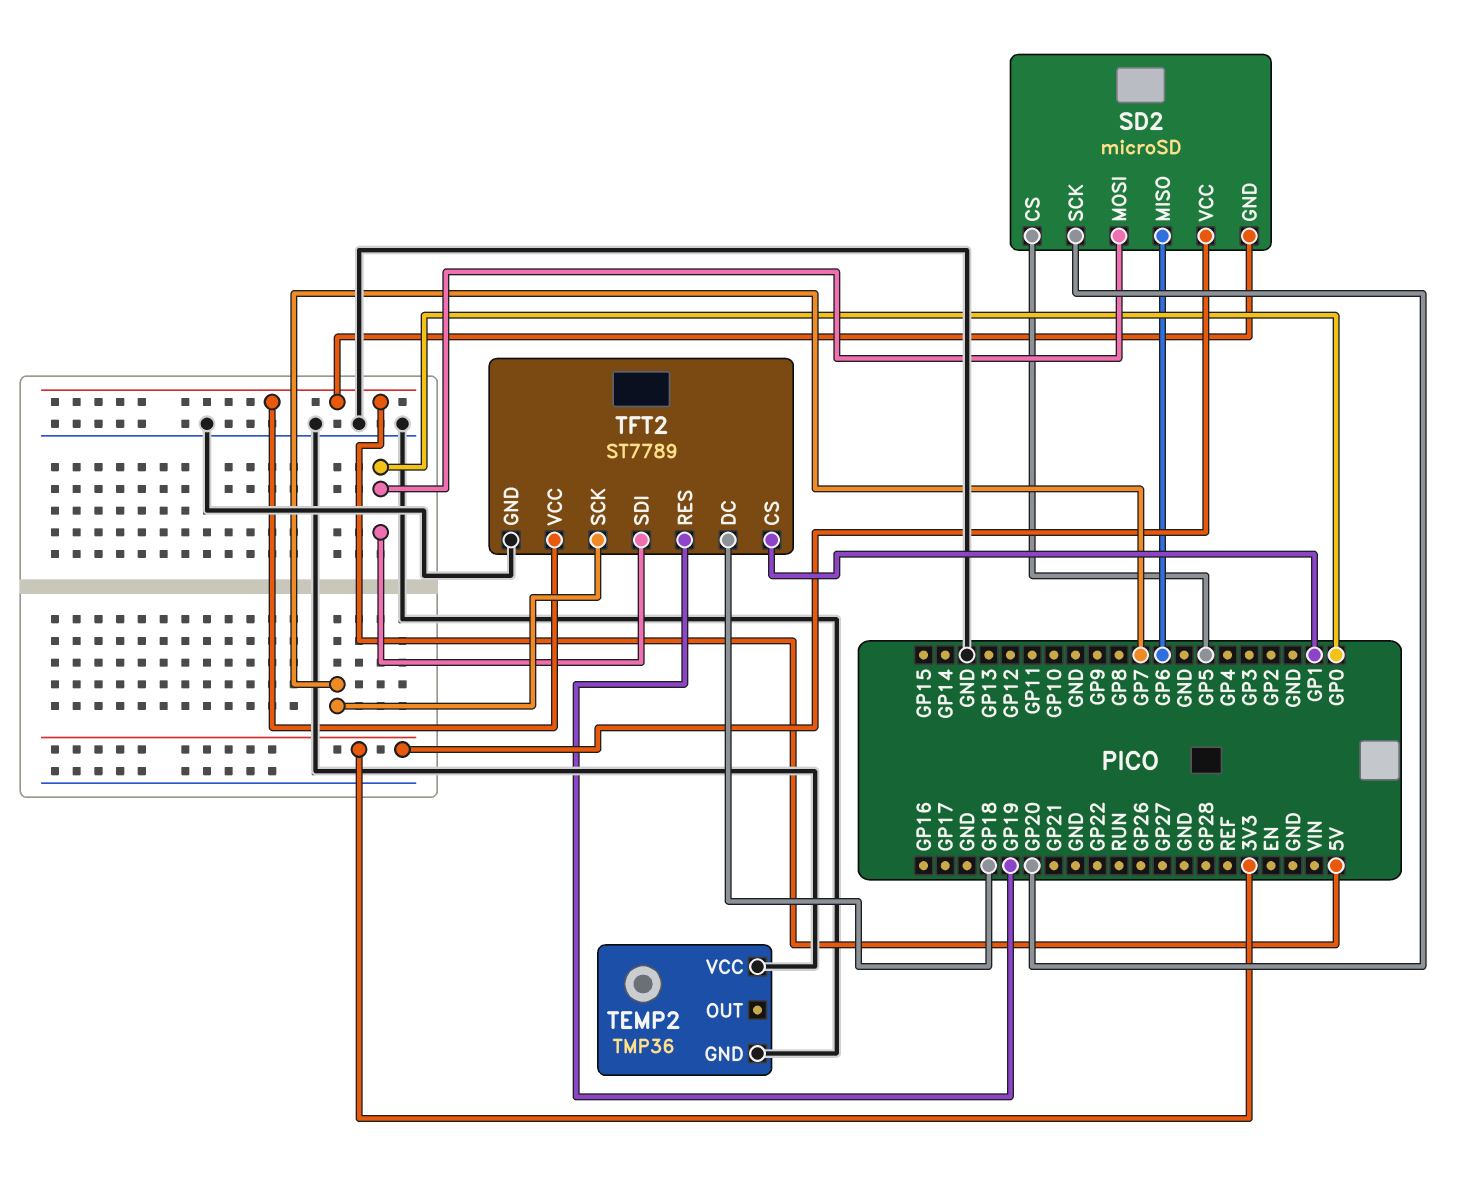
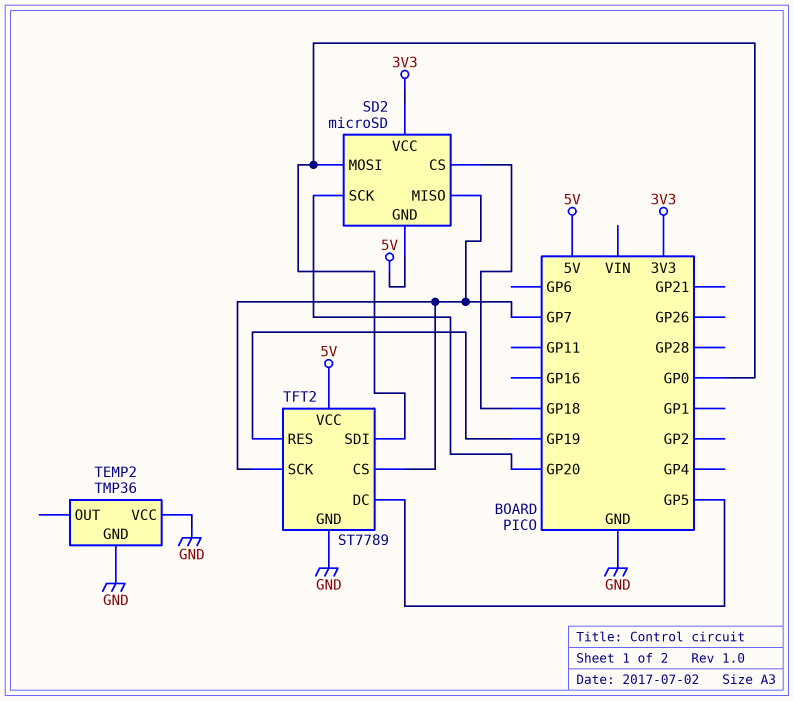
SD2 pin CS: GP5 -> GP18
SD2 pin MISO: GP6 -> GP7
TFT2 pin CS: GP1 -> GP7
TFT2 pin DC: GP18 -> GP5

